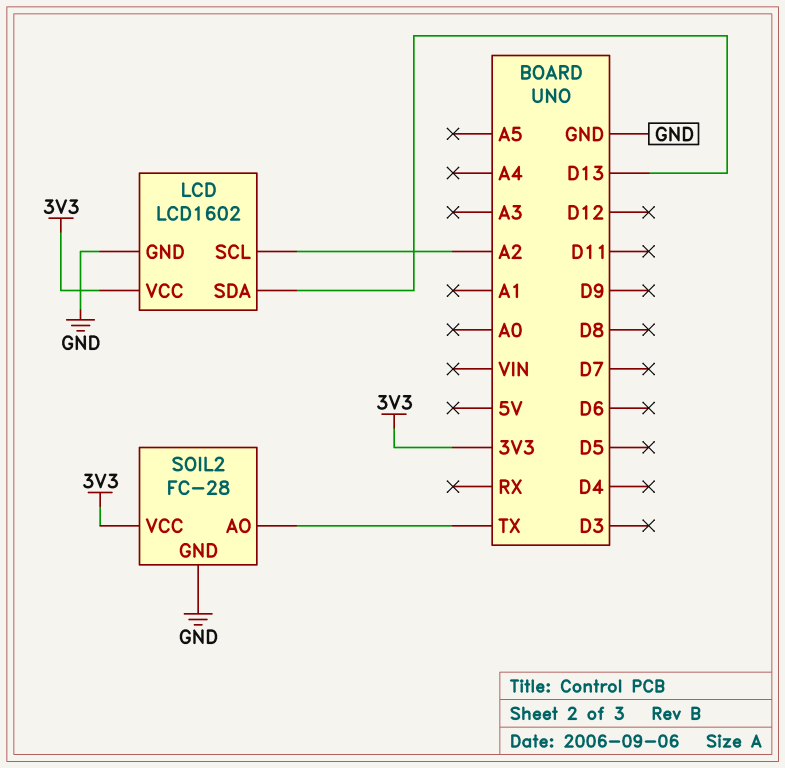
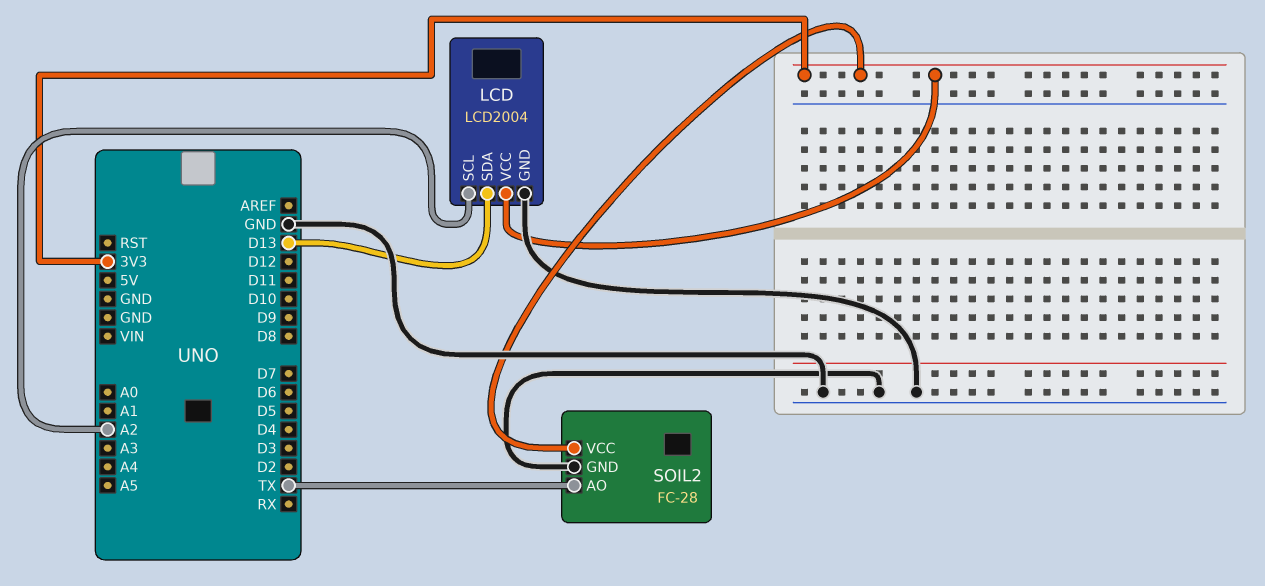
LCD: LCD1602 -> LCD2004

